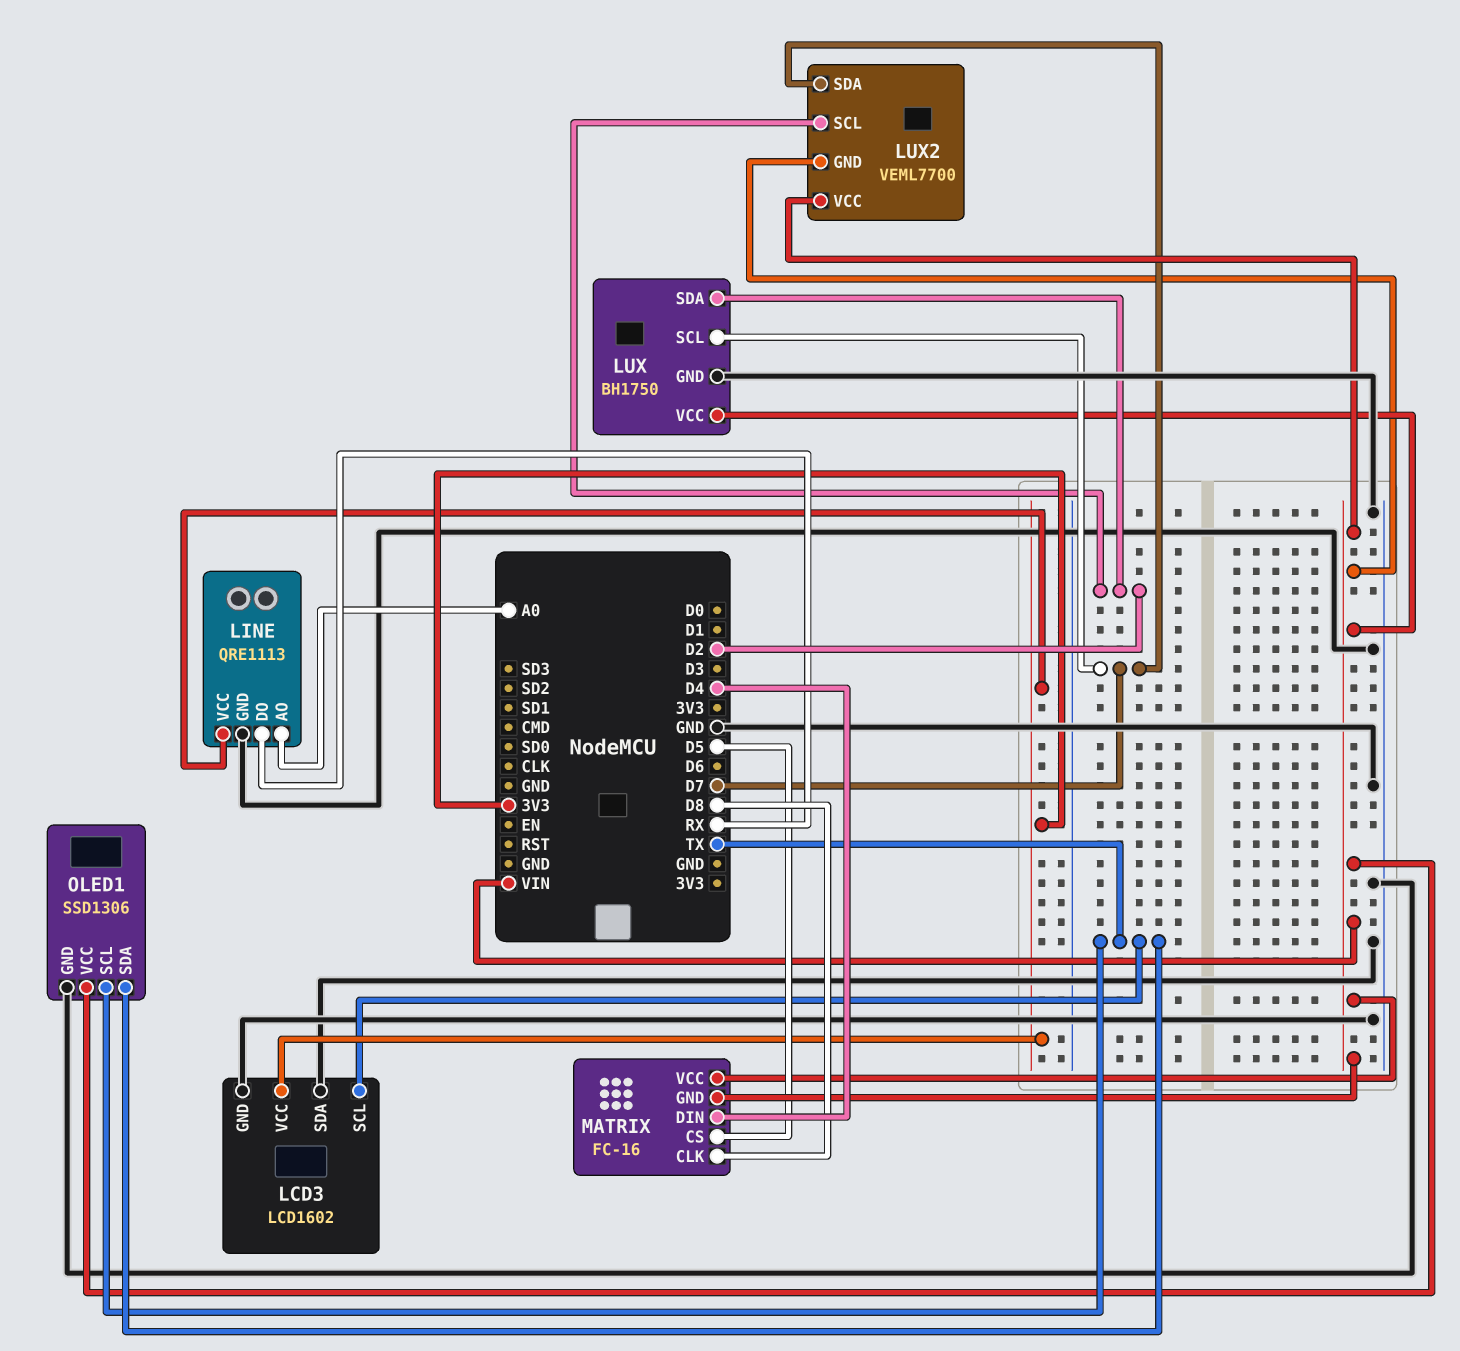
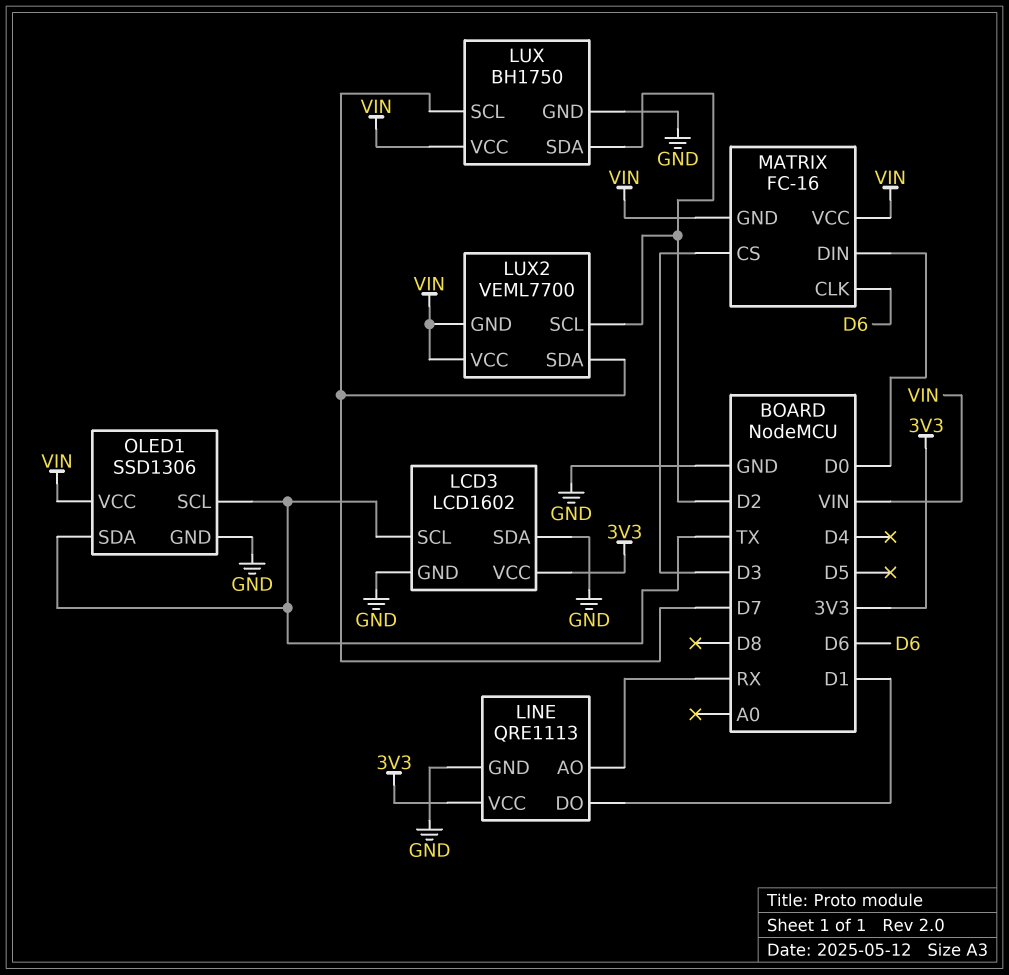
LINE pin AO: A0 -> RX
LINE pin DO: RX -> D1
MATRIX pin CLK: D8 -> D6
MATRIX pin CS: D5 -> D3
MATRIX pin DIN: D4 -> D0

